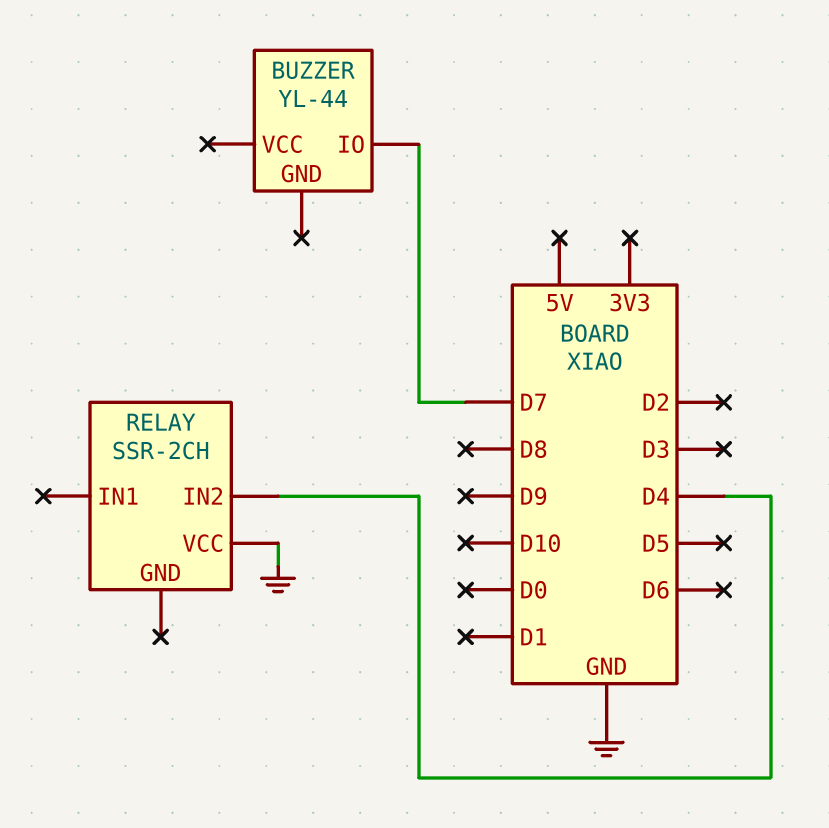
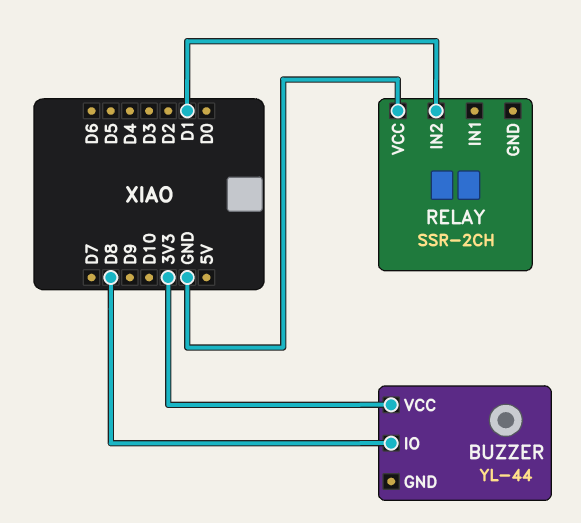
BUZZER pin IO: D7 -> D8
BUZZER pin VCC: none -> 3V3
RELAY pin IN2: D4 -> D1

